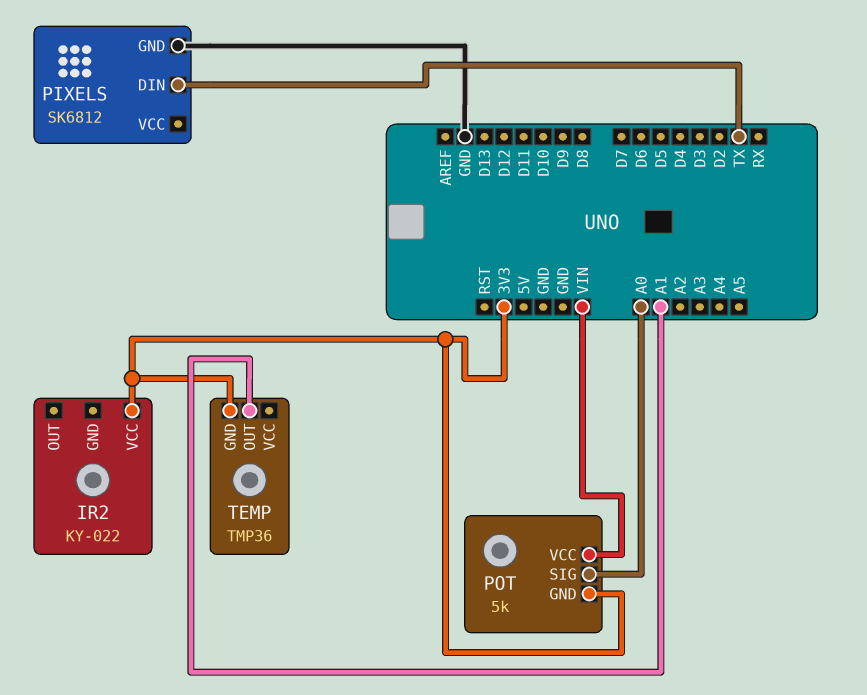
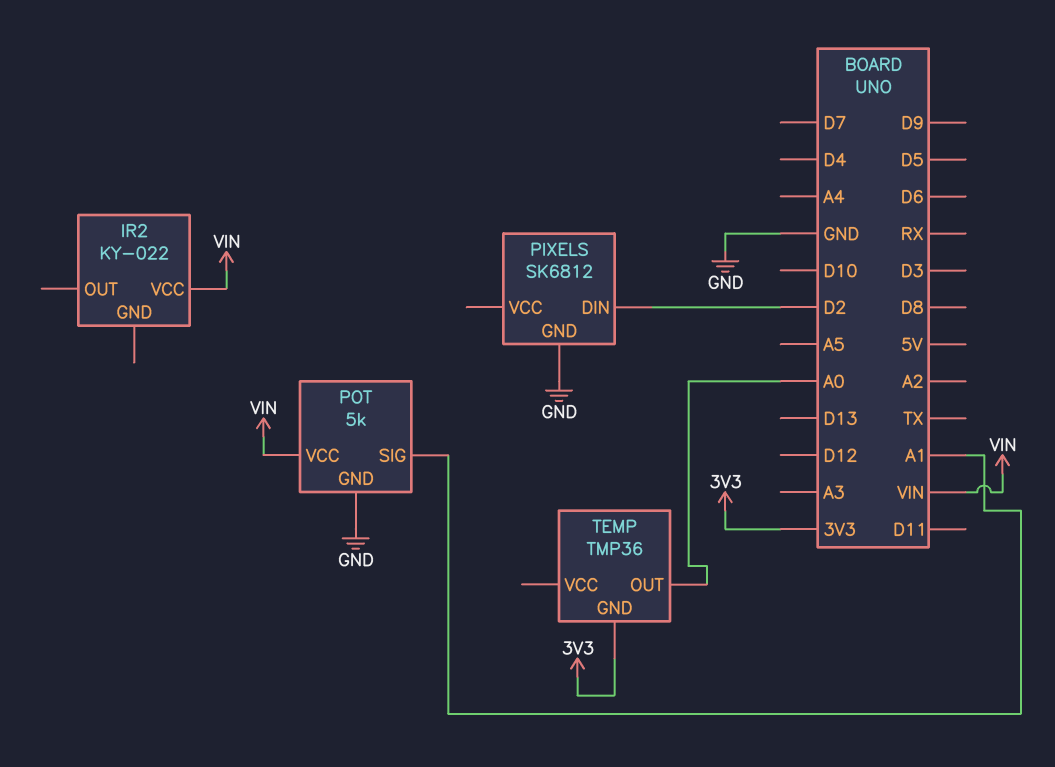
IR2 pin VCC: 3V3 -> VIN
PIXELS pin DIN: TX -> D2
POT pin GND: 3V3 -> GND
POT pin SIG: A0 -> A1
TEMP pin OUT: A1 -> A0

